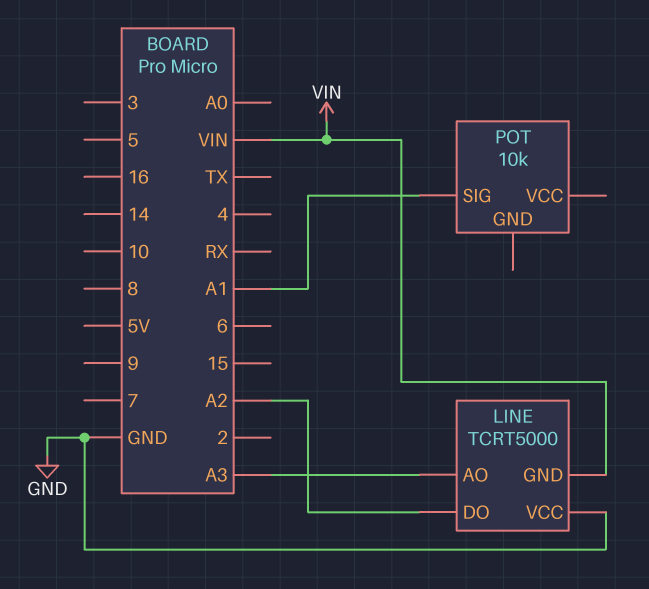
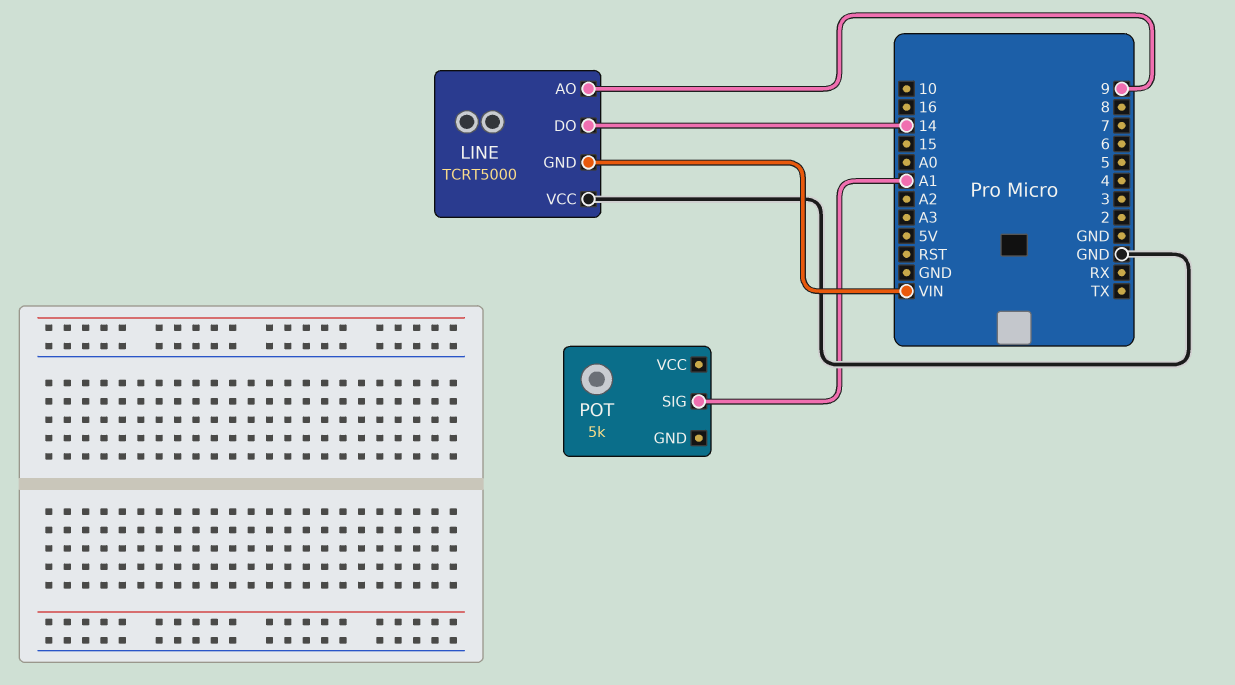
LINE pin AO: A3 -> 9
LINE pin DO: A2 -> 14
POT: 10k -> 5k

